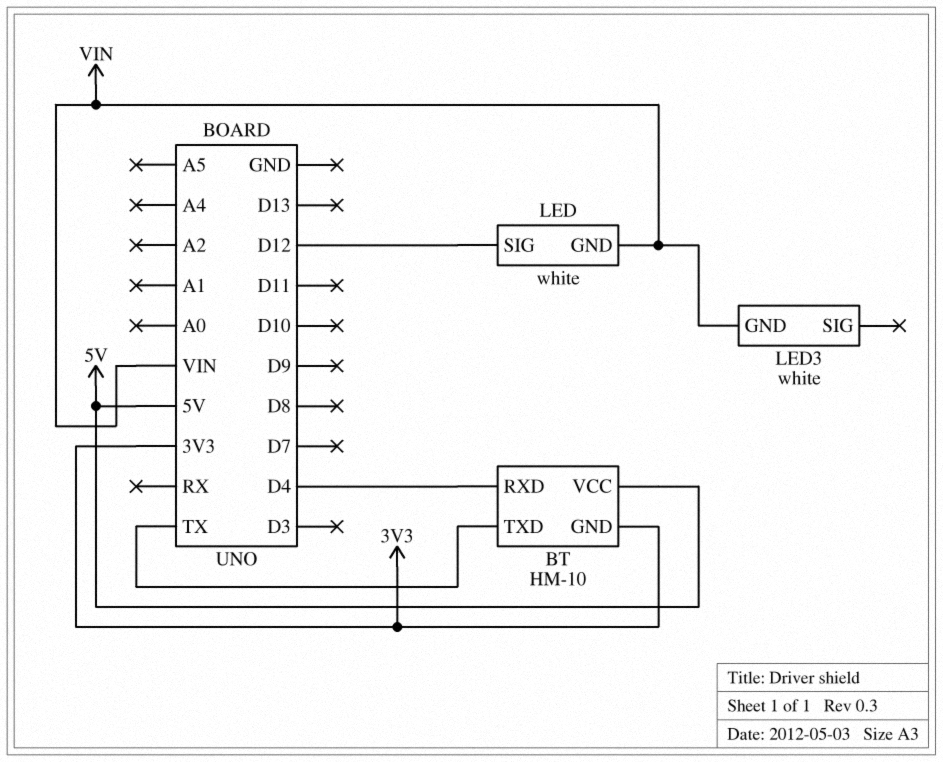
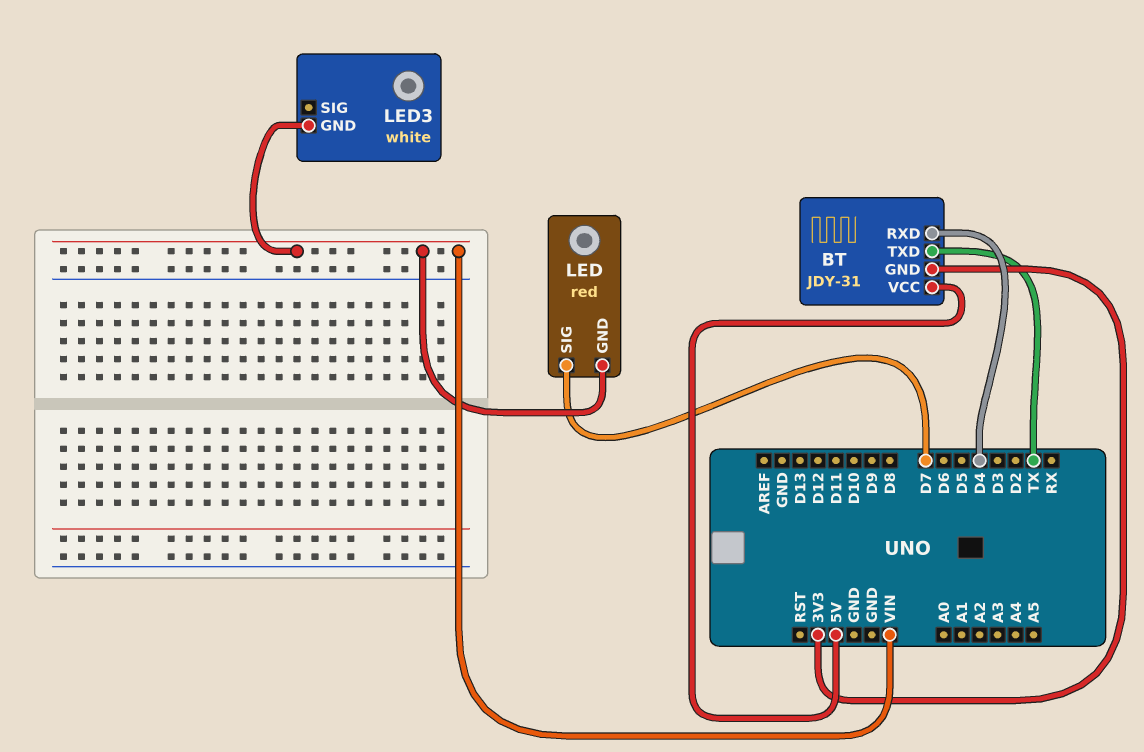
BT: HM-10 -> JDY-31
LED: white -> red
LED pin SIG: D12 -> D7

